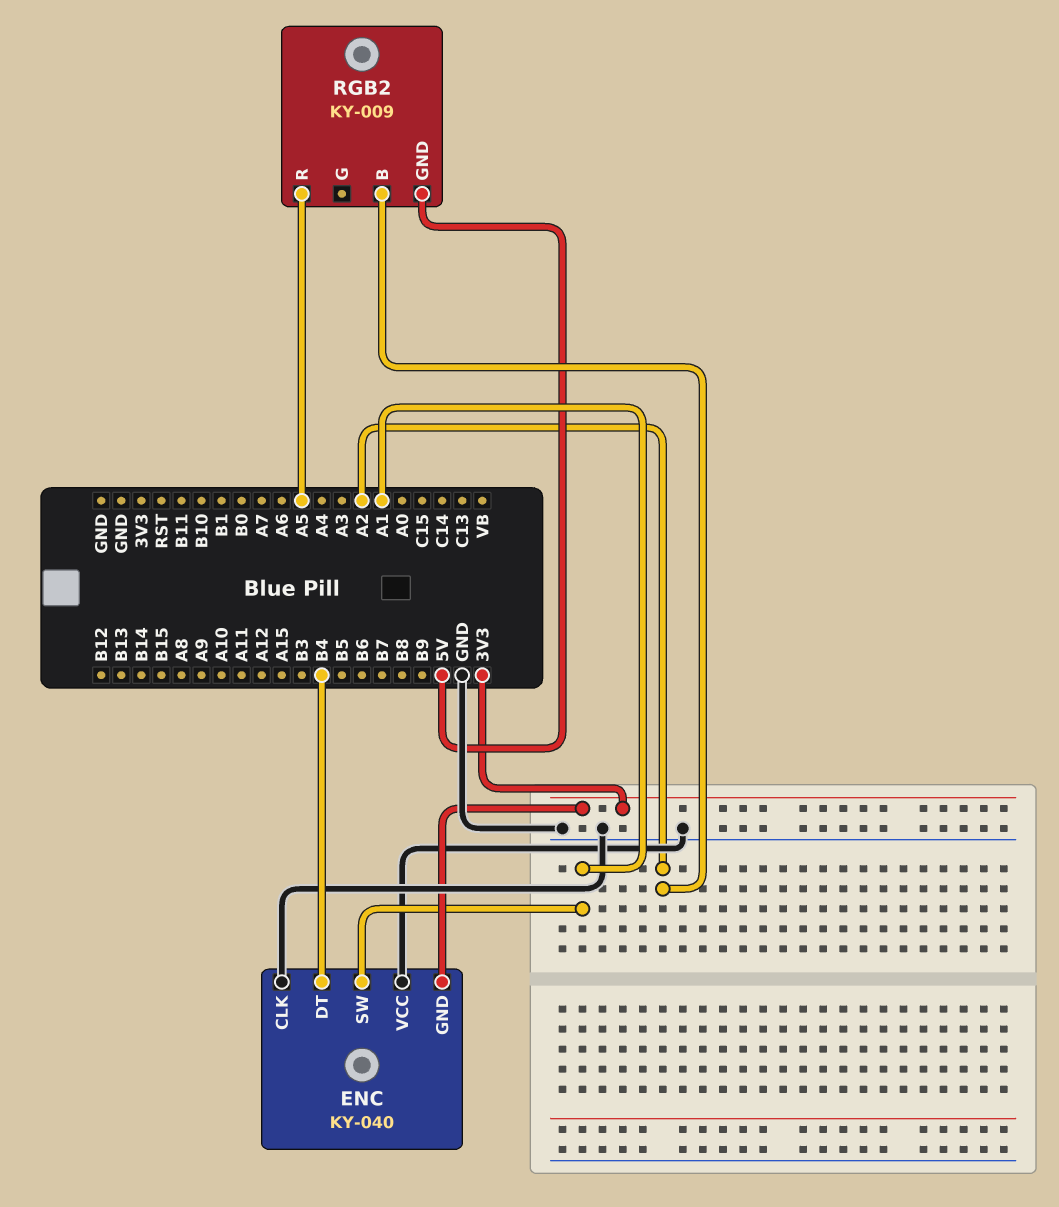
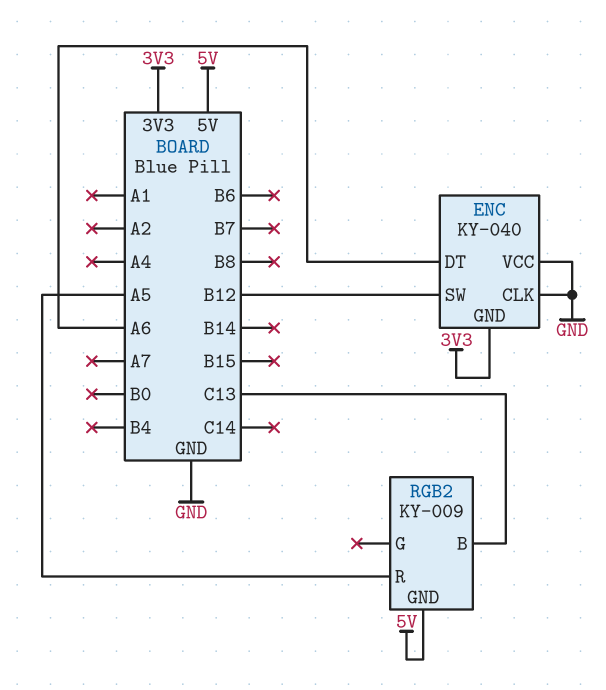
ENC pin DT: B4 -> A6
ENC pin SW: A1 -> B12
RGB2 pin B: A2 -> C13

